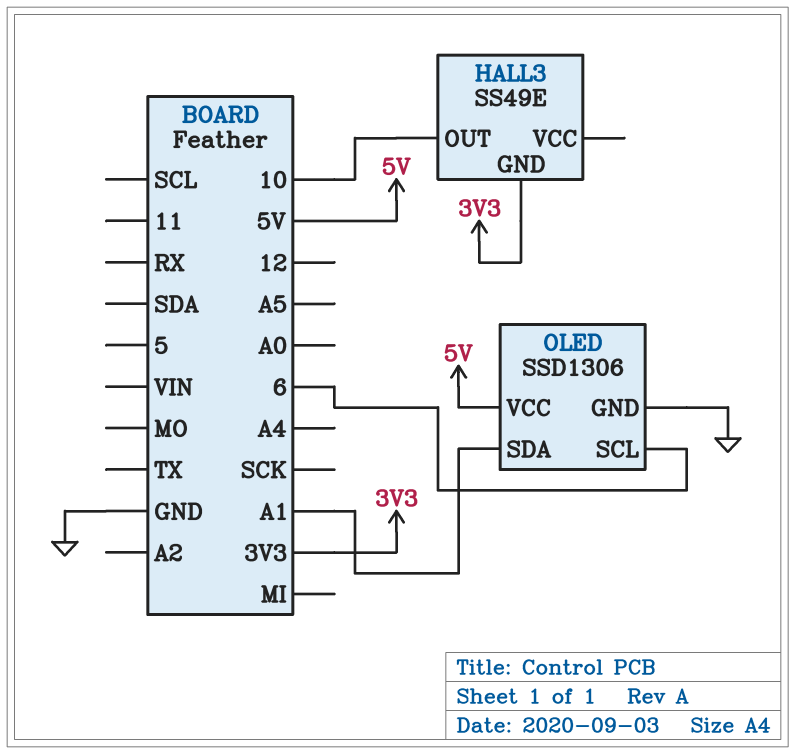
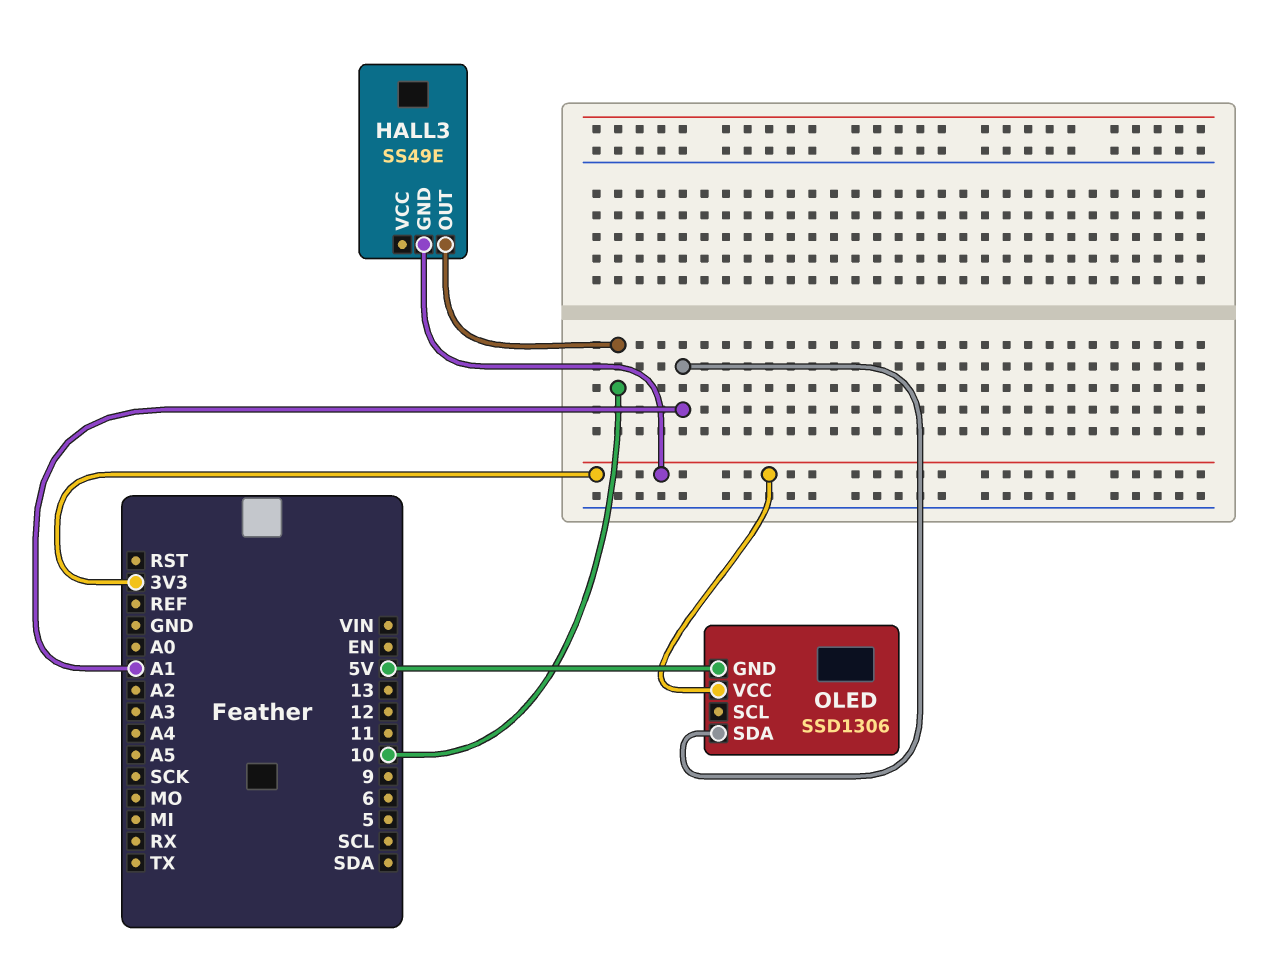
OLED pin GND: GND -> 5V
OLED pin SCL: 6 -> none
OLED pin VCC: 5V -> 3V3

